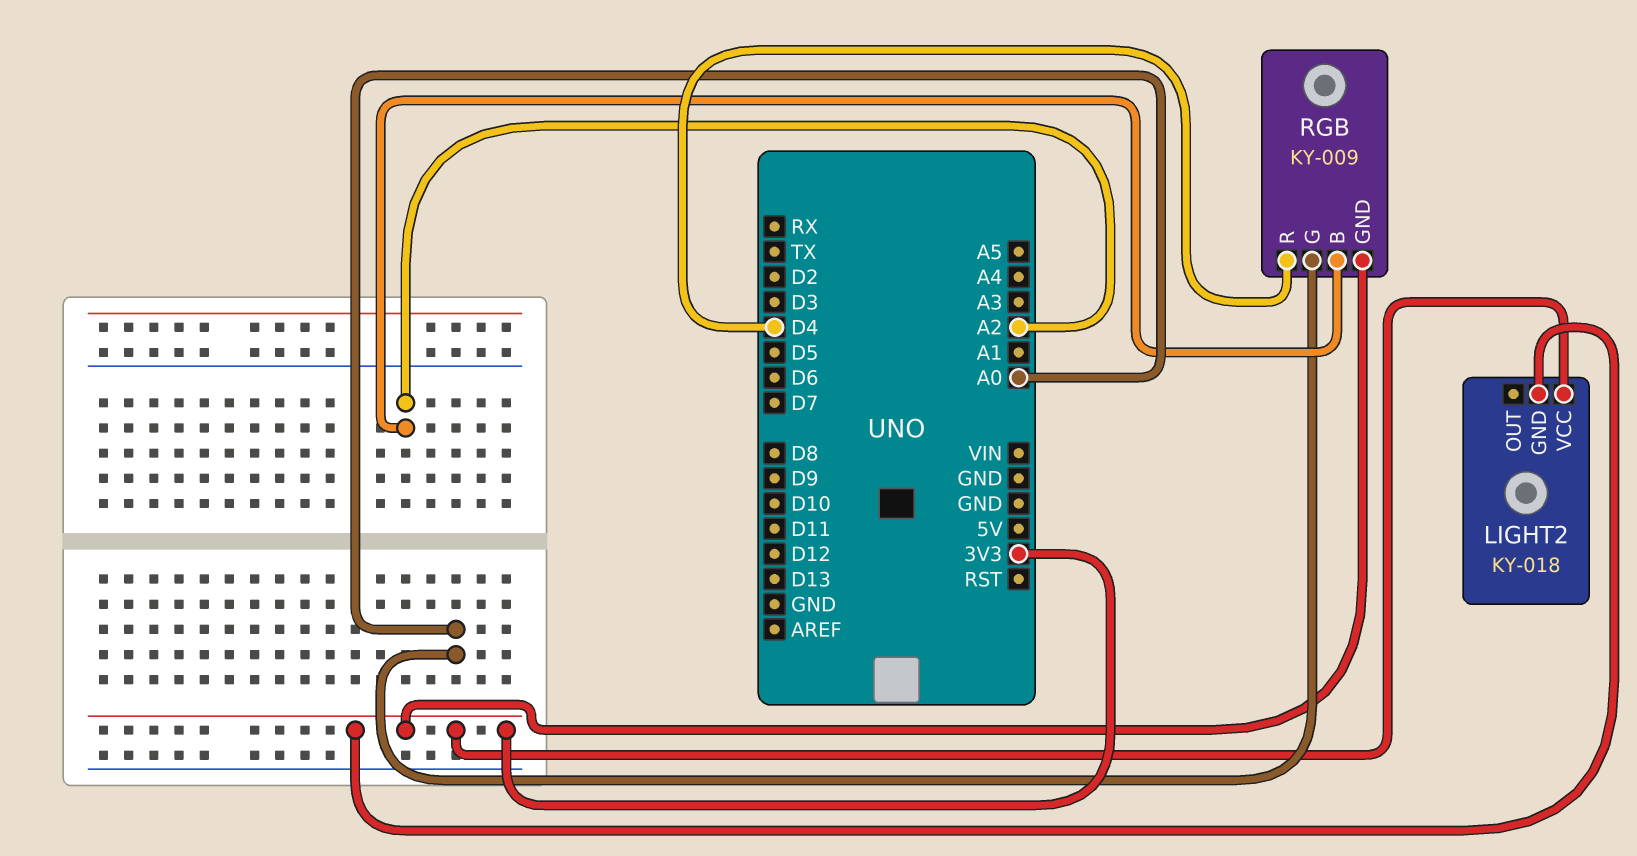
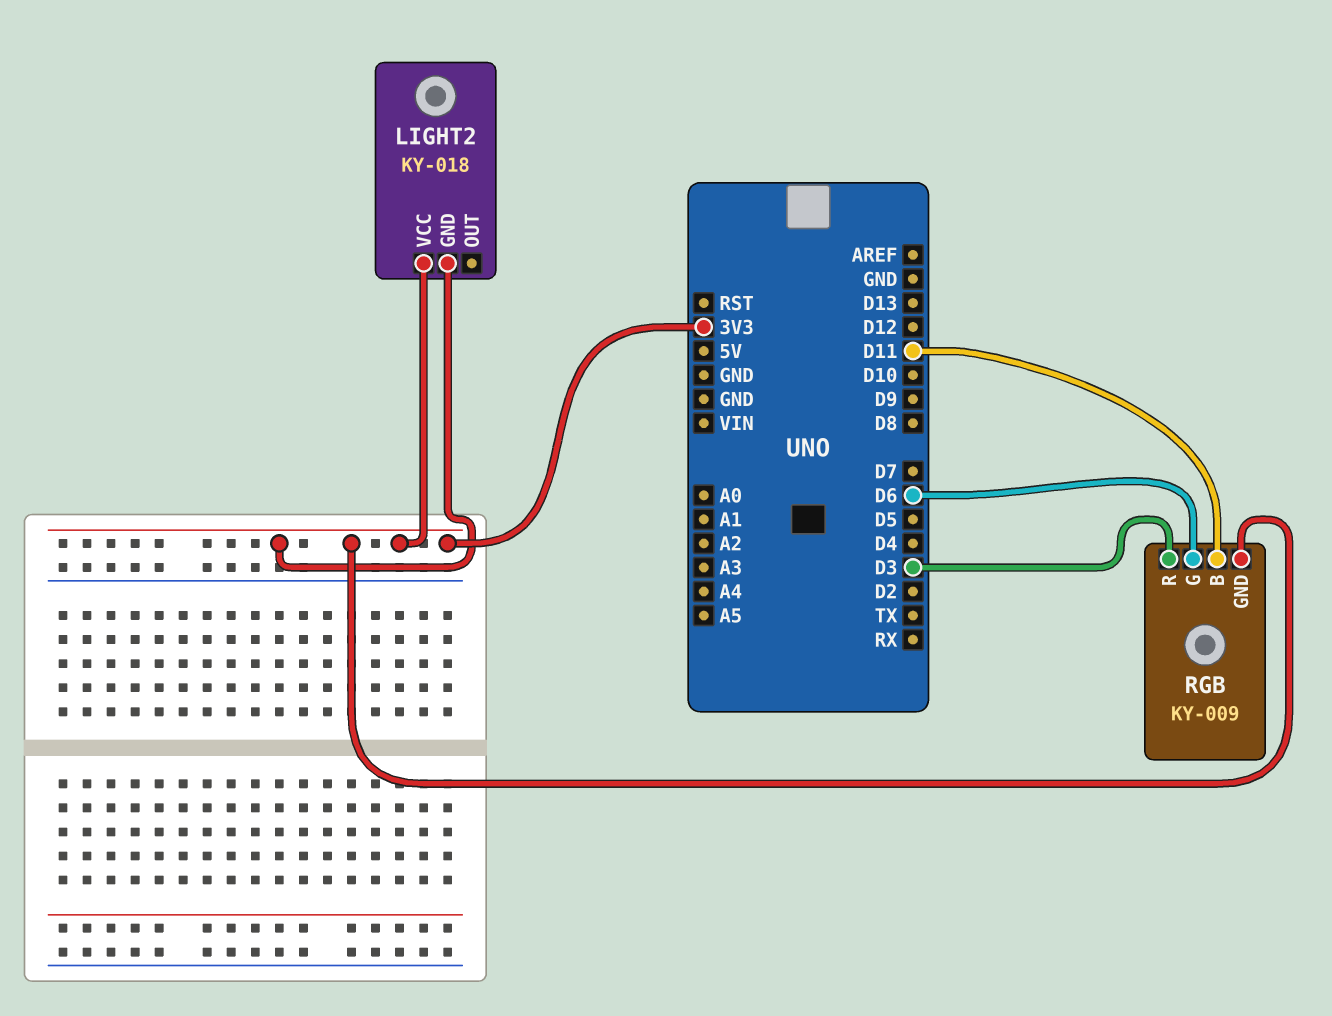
RGB pin B: A2 -> D11
RGB pin G: A0 -> D6
RGB pin R: D4 -> D3

